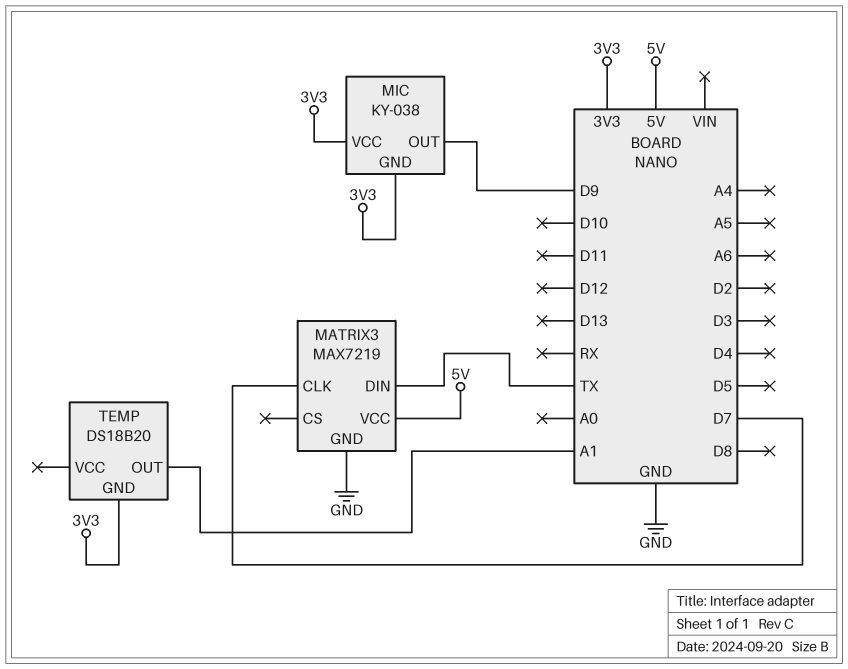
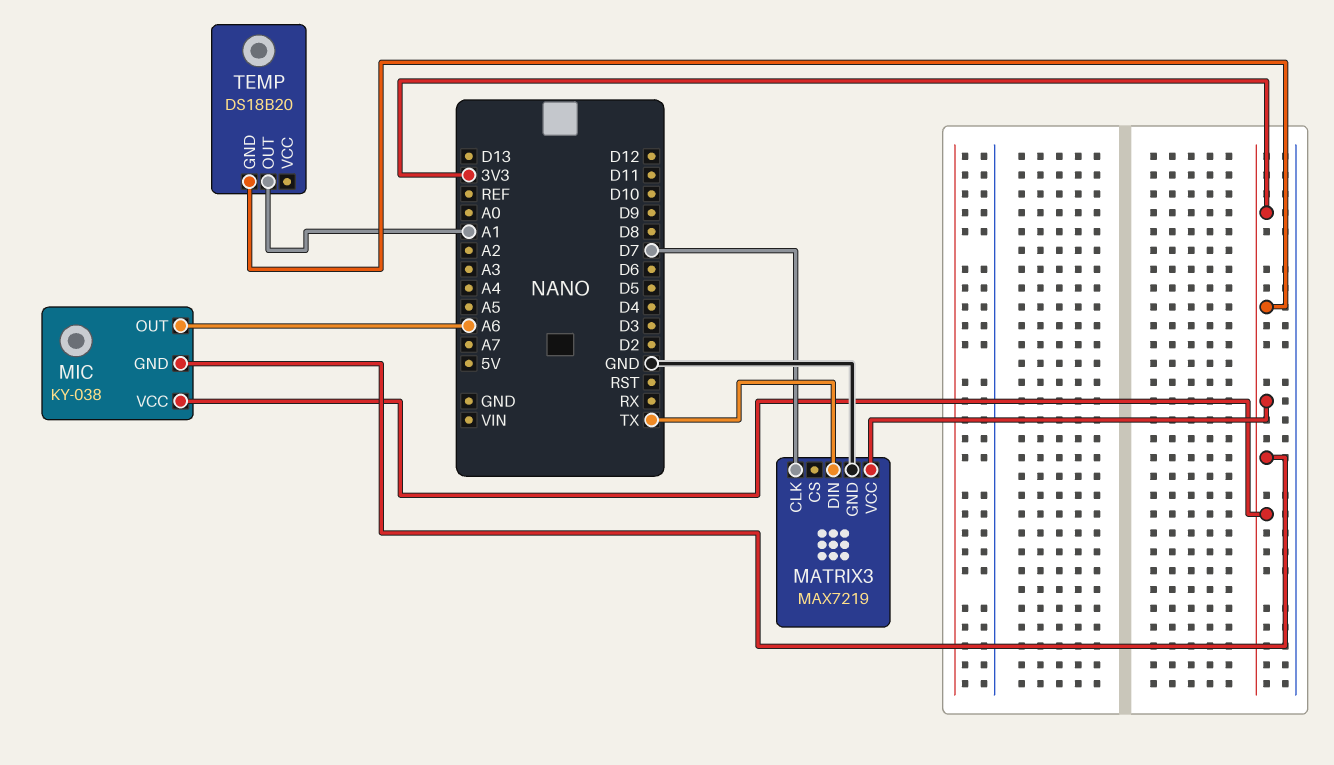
MATRIX3 pin VCC: 5V -> 3V3
MIC pin OUT: D9 -> A6

